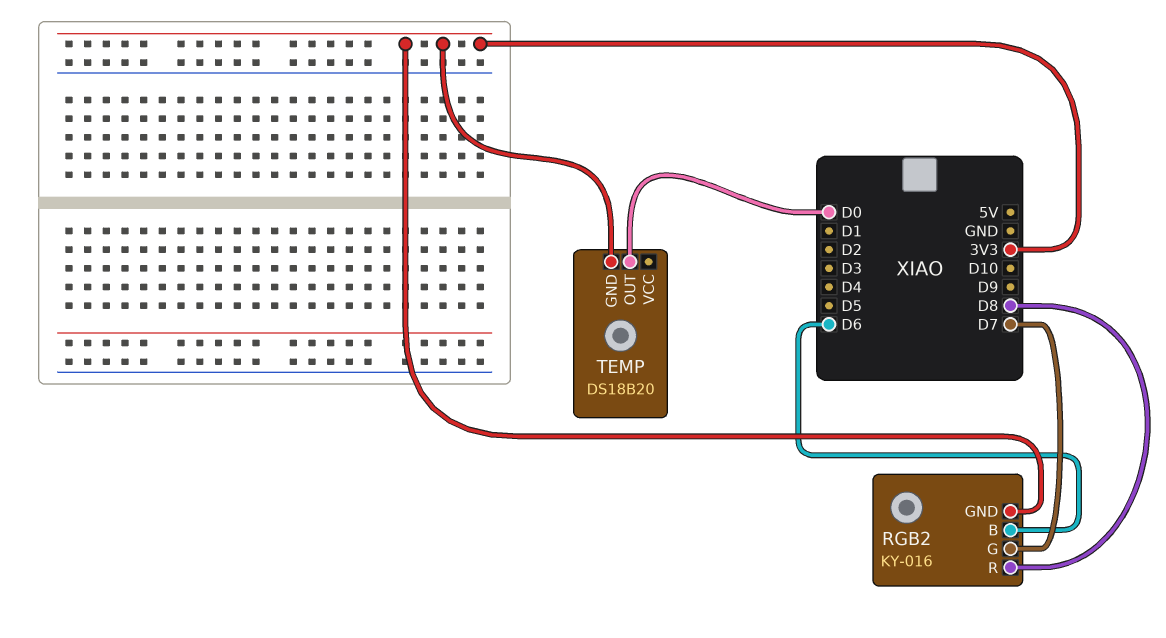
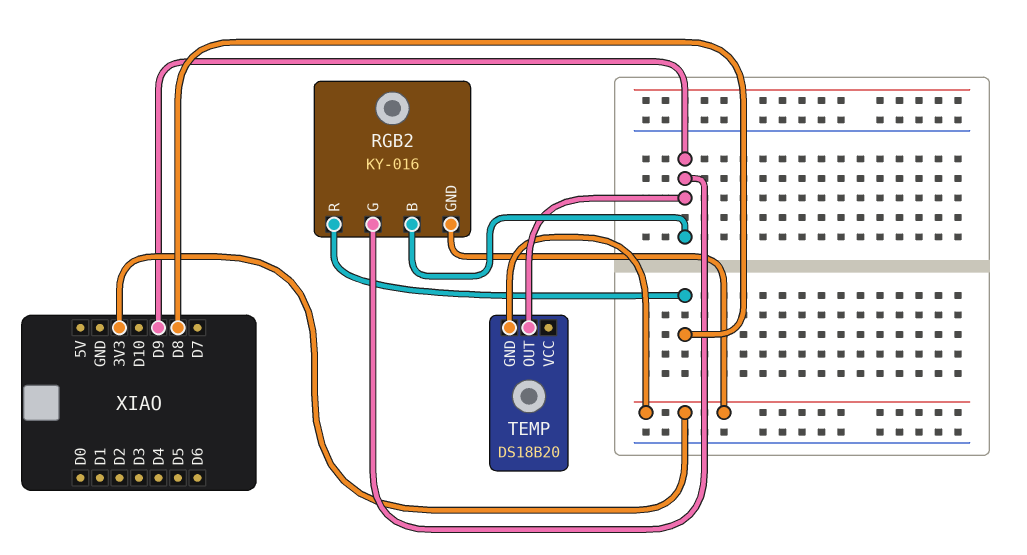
RGB2 pin B: D6 -> D9
RGB2 pin G: D7 -> D9
TEMP pin OUT: D0 -> D9

